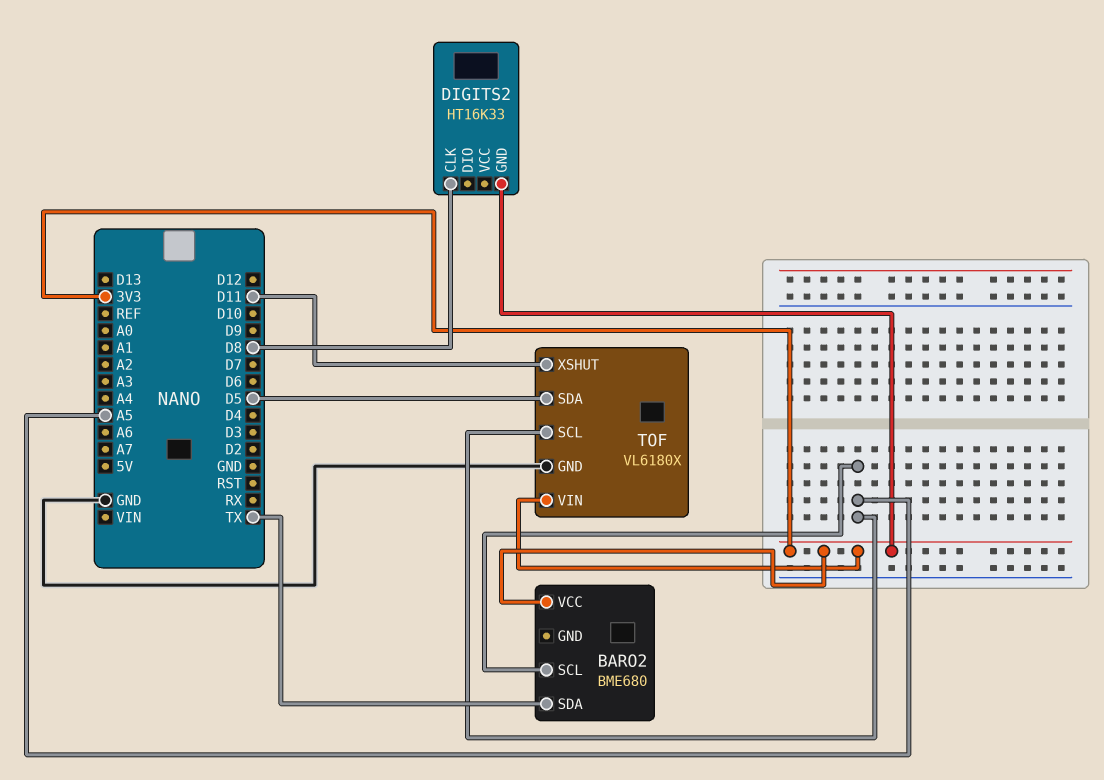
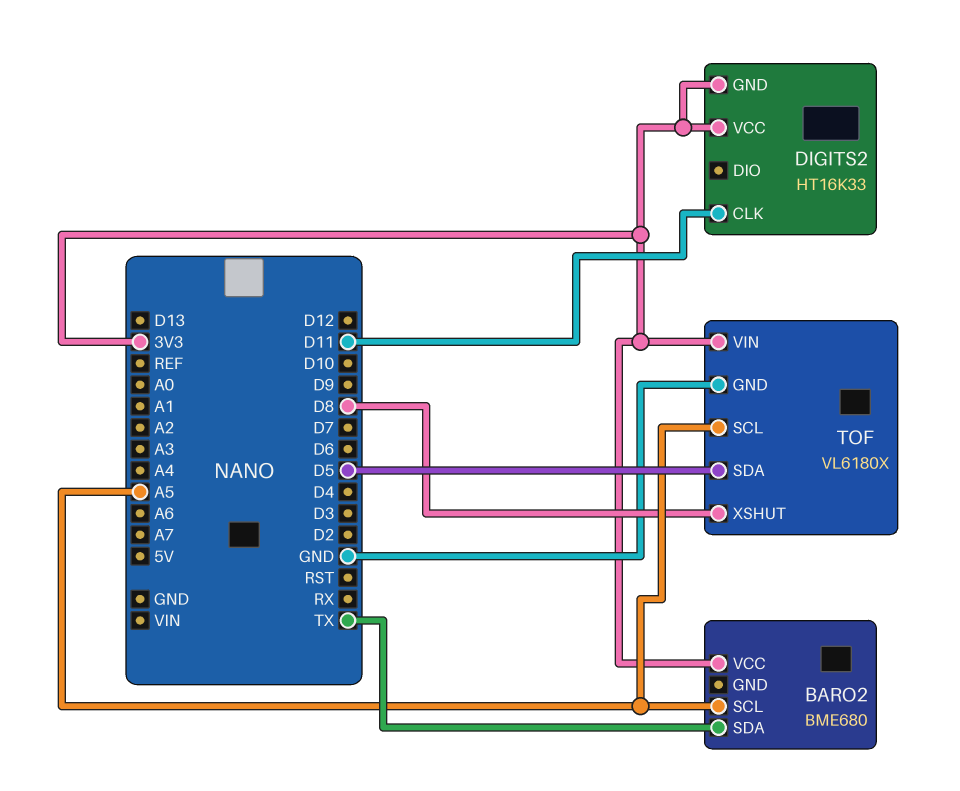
DIGITS2 pin CLK: D8 -> D11
DIGITS2 pin VCC: none -> 3V3
TOF pin XSHUT: D11 -> D8

